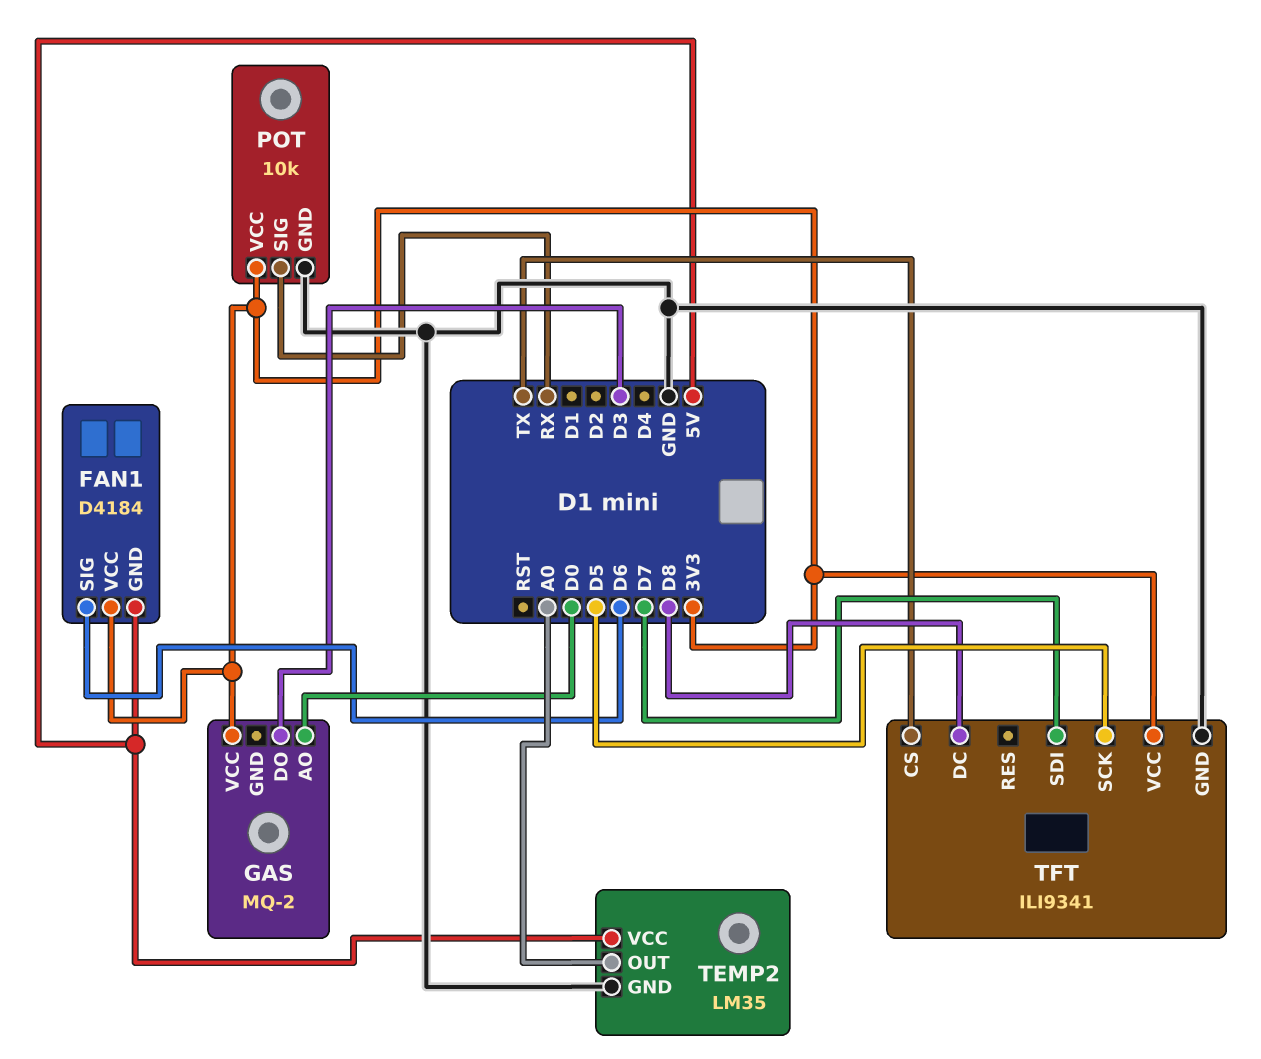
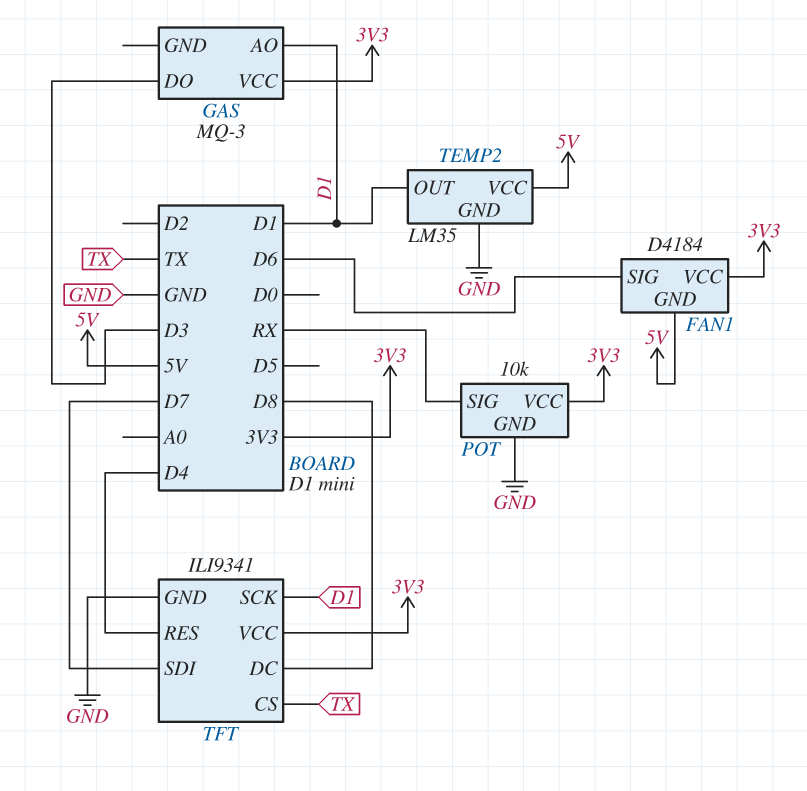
GAS: MQ-2 -> MQ-3
GAS pin AO: D0 -> D1
TEMP2 pin OUT: A0 -> D1
TFT pin RES: none -> D4
TFT pin SCK: D5 -> D1

